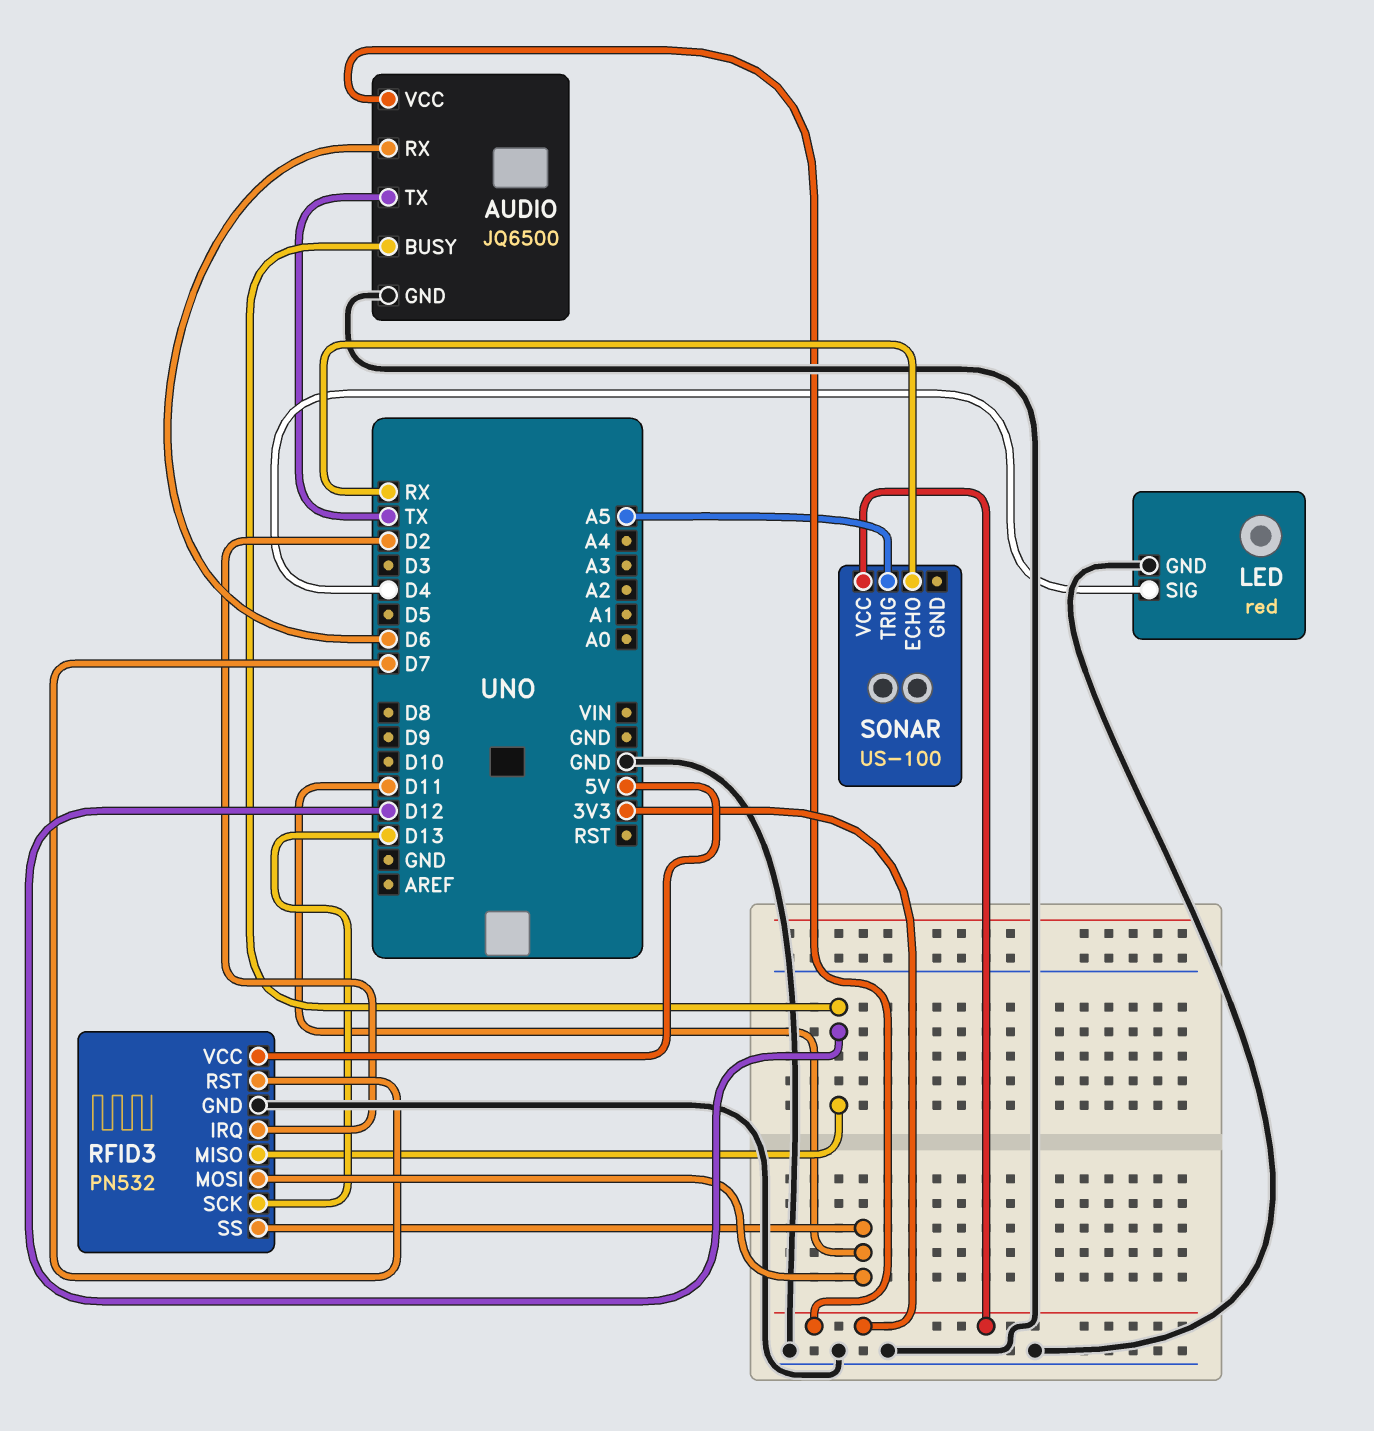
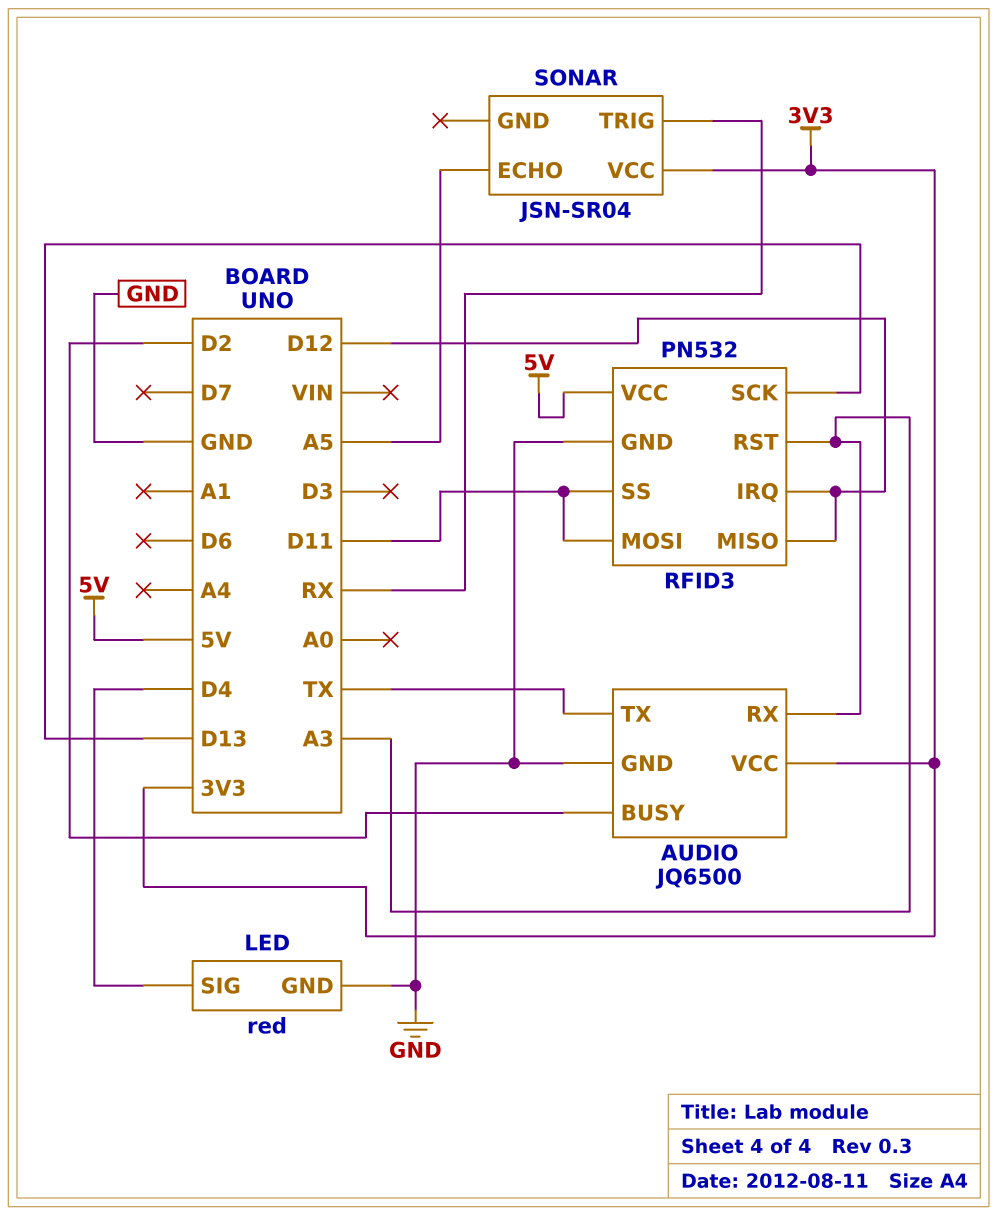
AUDIO pin BUSY: D12 -> D2
AUDIO pin RX: D6 -> A3
RFID3 pin IRQ: D2 -> D12
RFID3 pin RST: D7 -> A3
SONAR: US-100 -> JSN-SR04
SONAR pin ECHO: RX -> A5
SONAR pin TRIG: A5 -> RX

